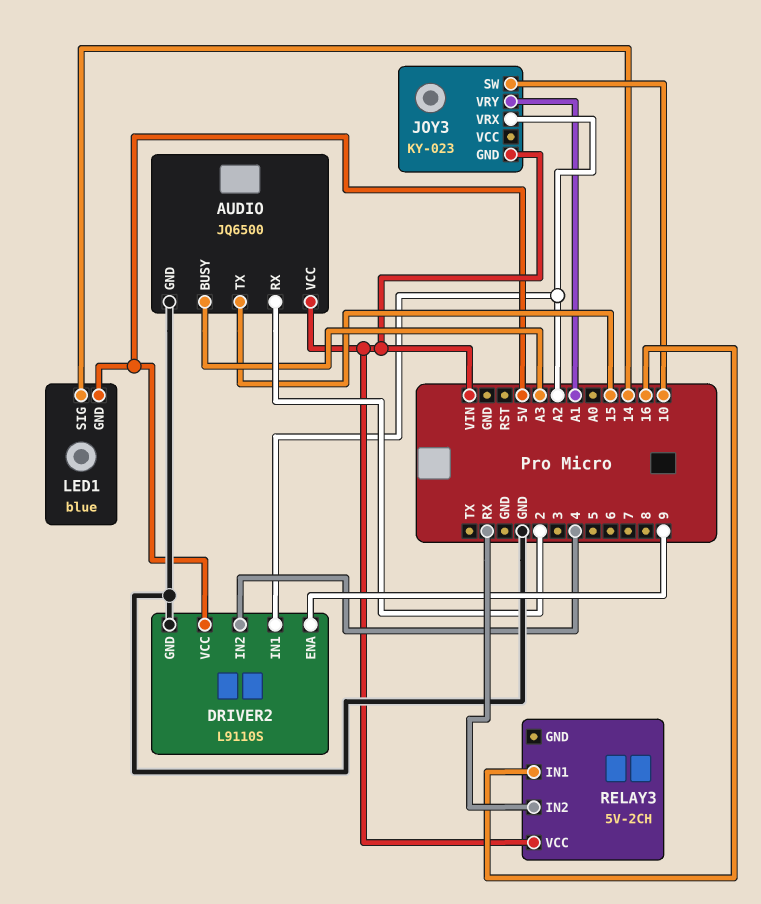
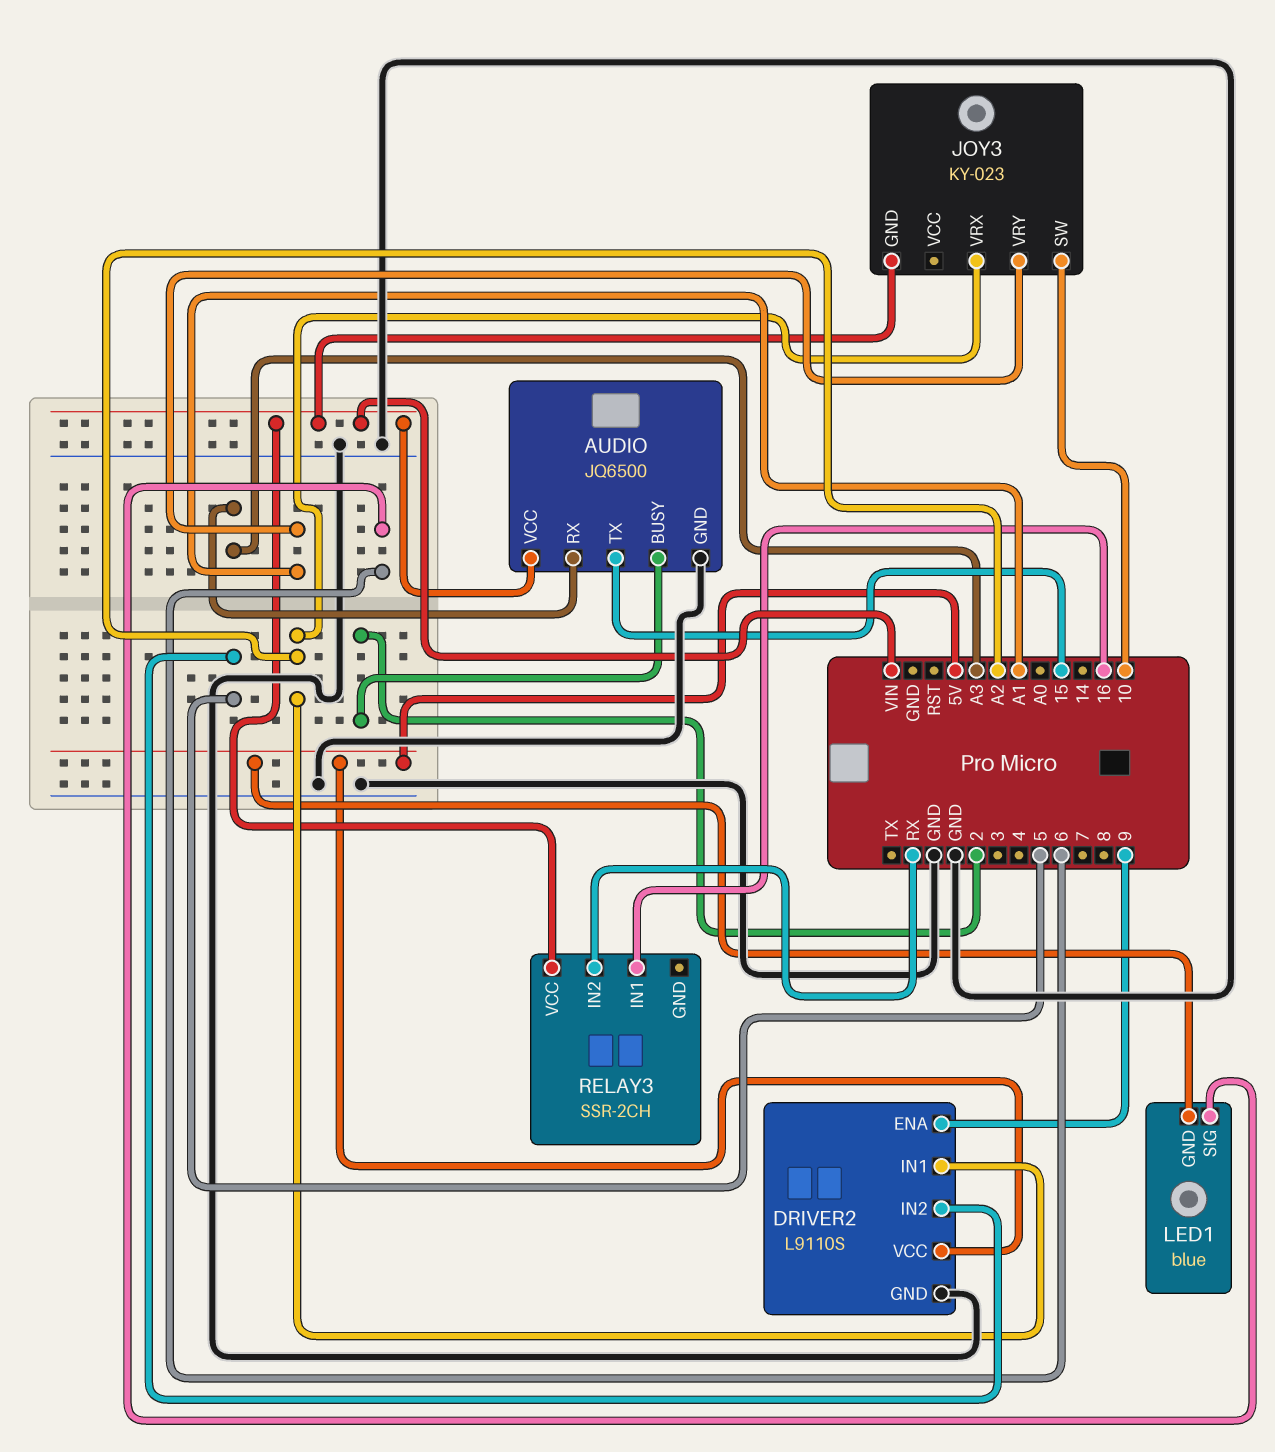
AUDIO pin BUSY: A3 -> 2
AUDIO pin RX: 2 -> A3
DRIVER2 pin IN2: 4 -> 5
LED1 pin SIG: 14 -> 6
RELAY3: 5V-2CH -> SSR-2CH

